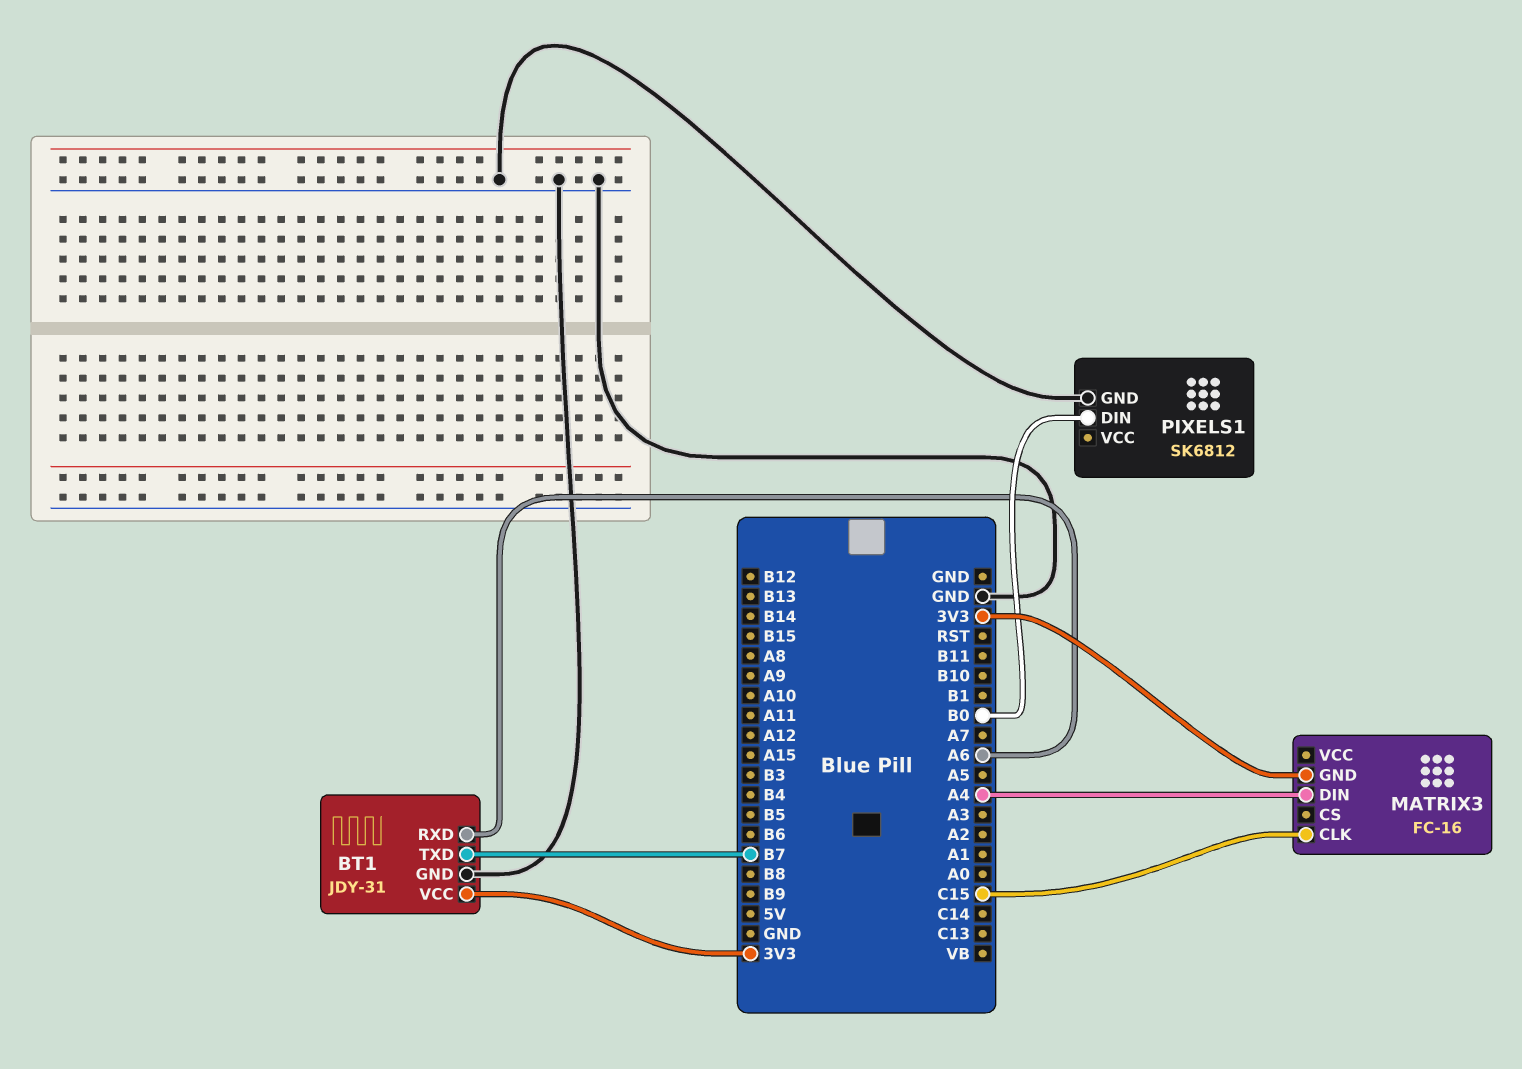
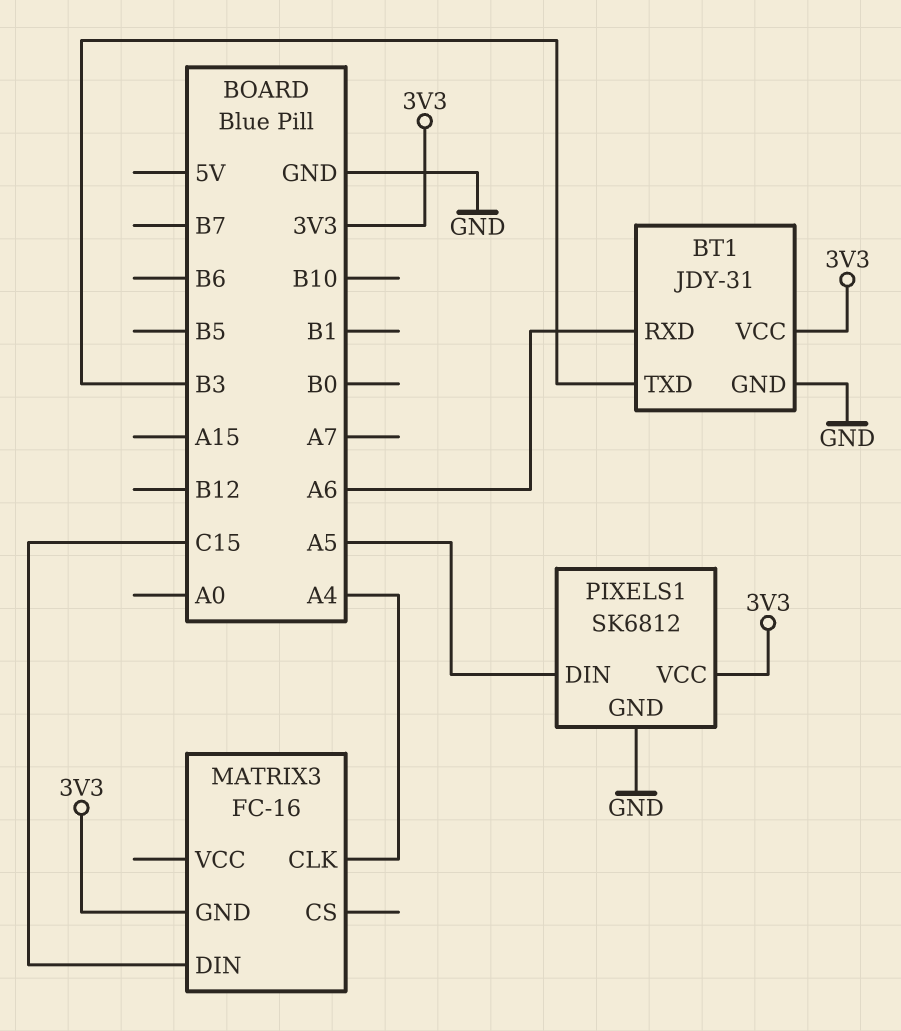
BT1 pin TXD: B7 -> B3
MATRIX3 pin CLK: C15 -> A4
MATRIX3 pin DIN: A4 -> C15
PIXELS1 pin DIN: B0 -> A5
PIXELS1 pin VCC: none -> 3V3

